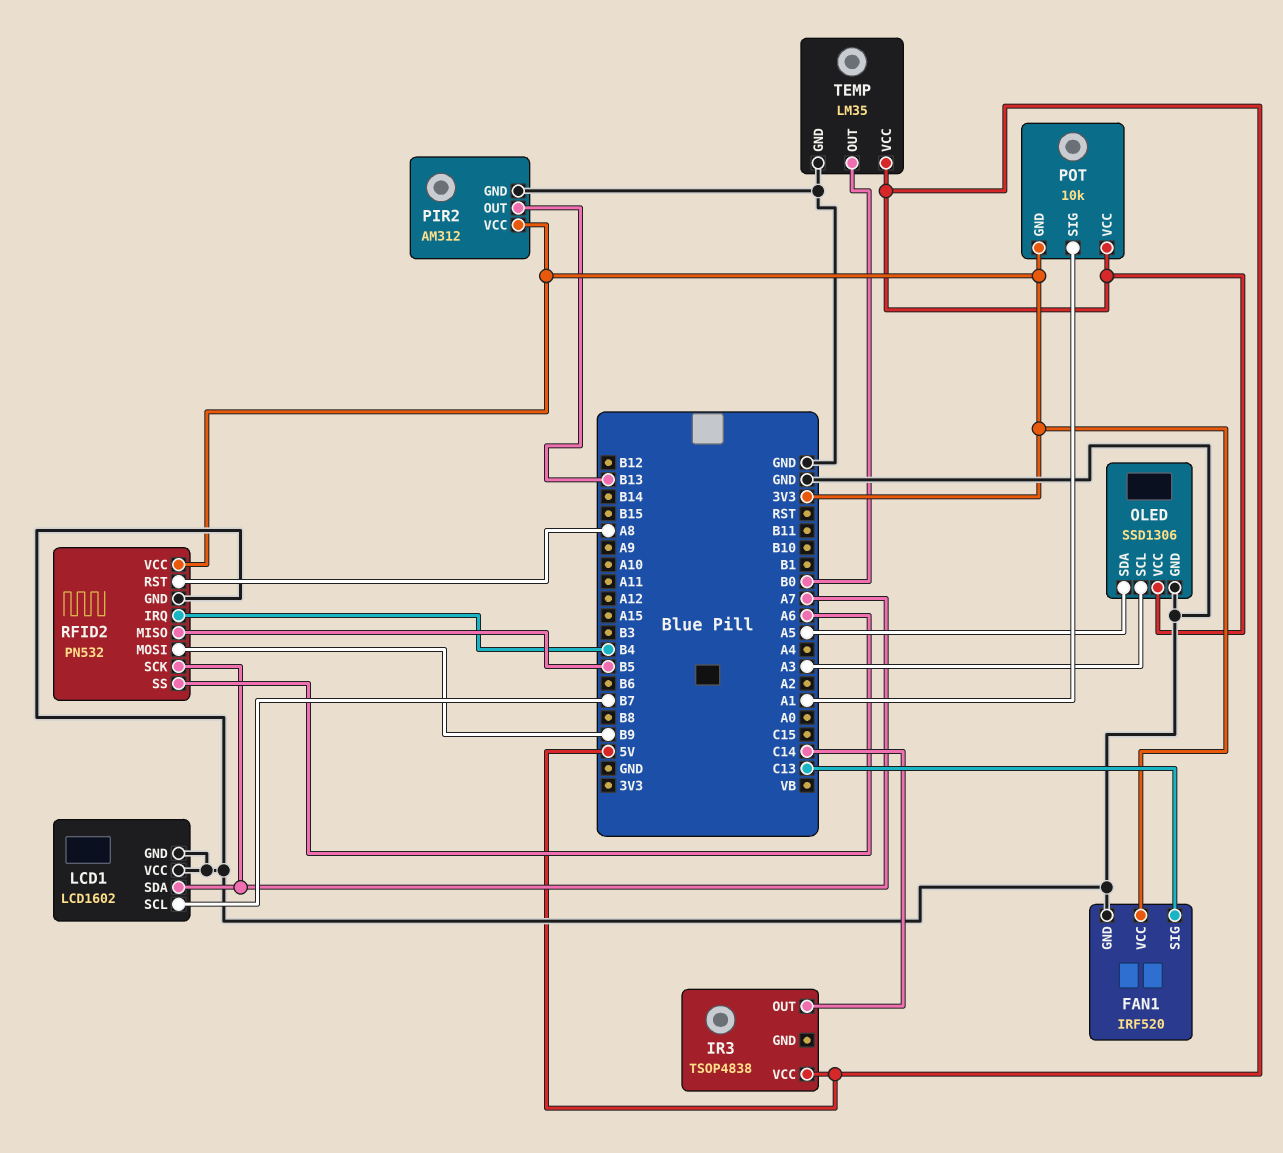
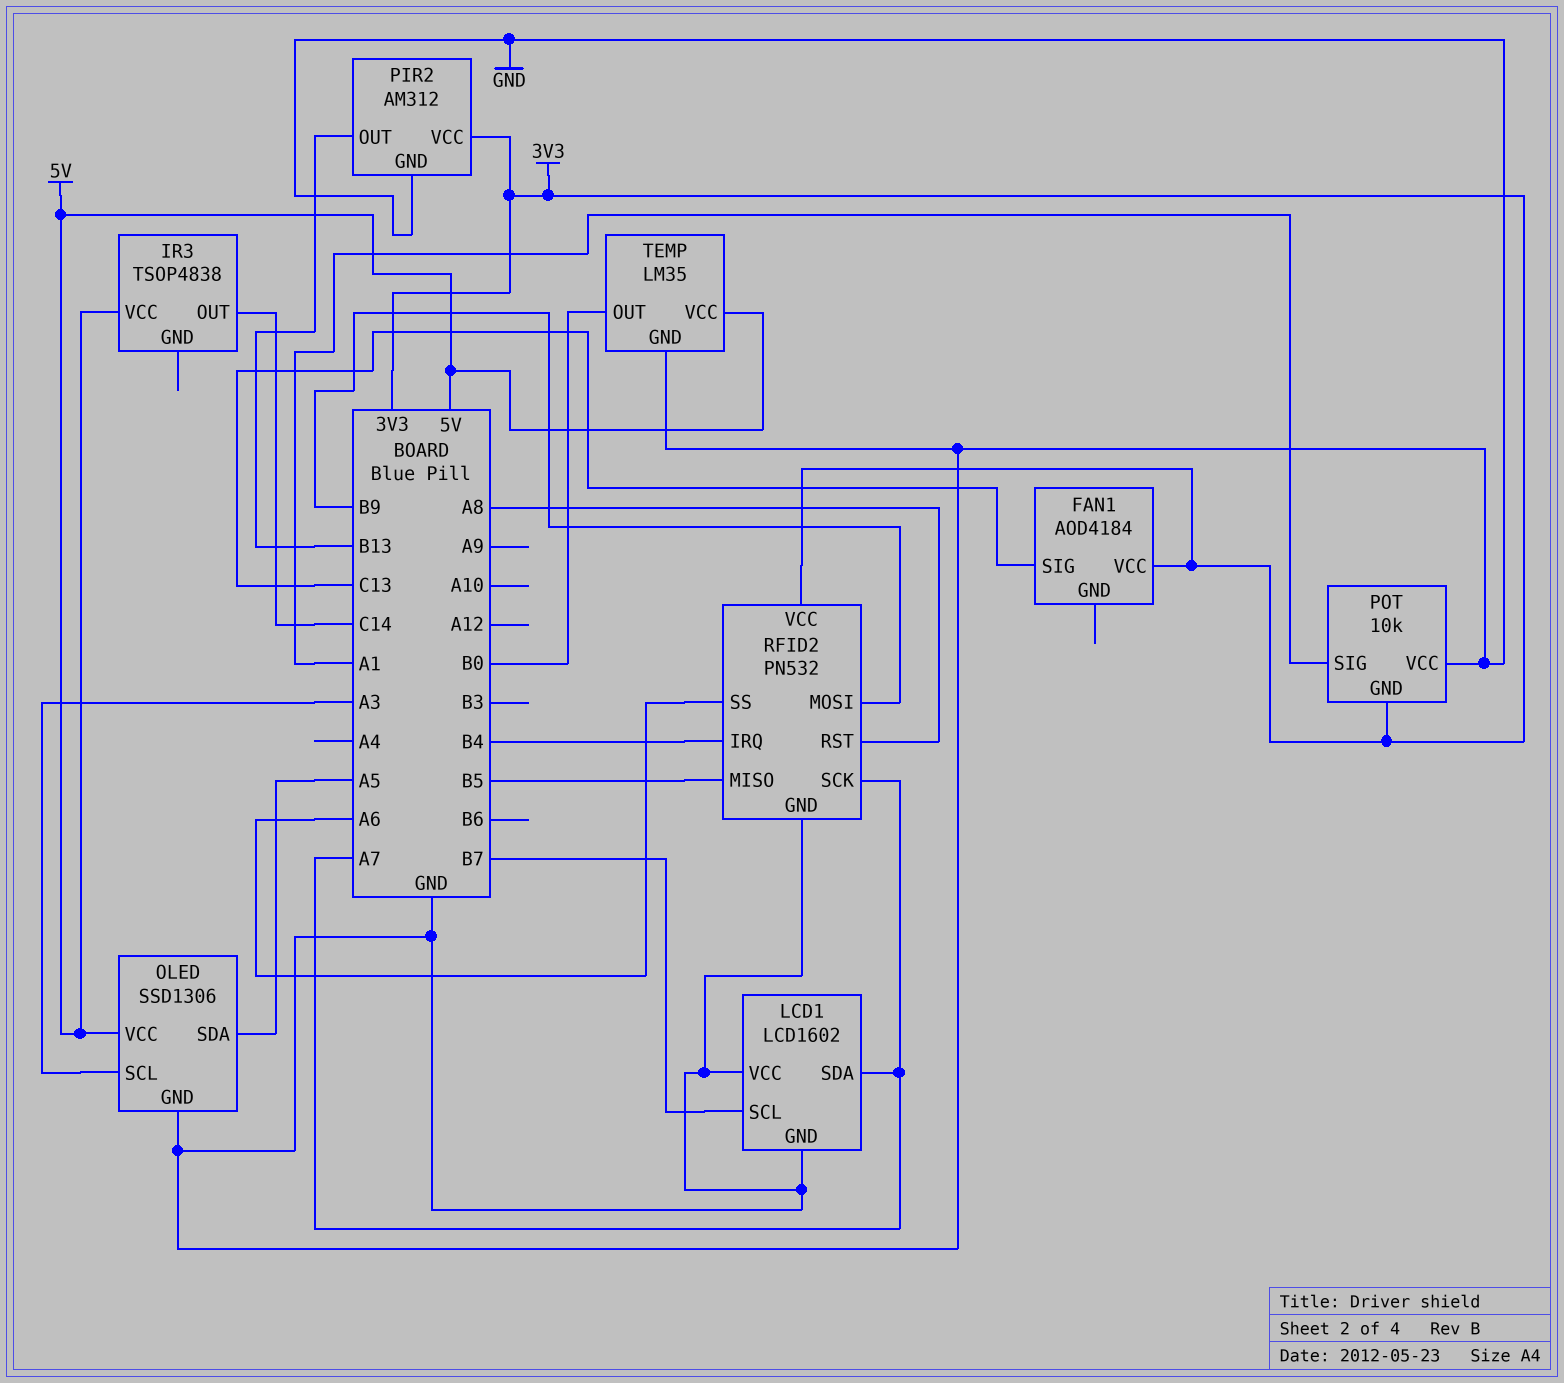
FAN1: IRF520 -> AOD4184
FAN1 pin GND: GND -> none
POT pin VCC: 5V -> GND

